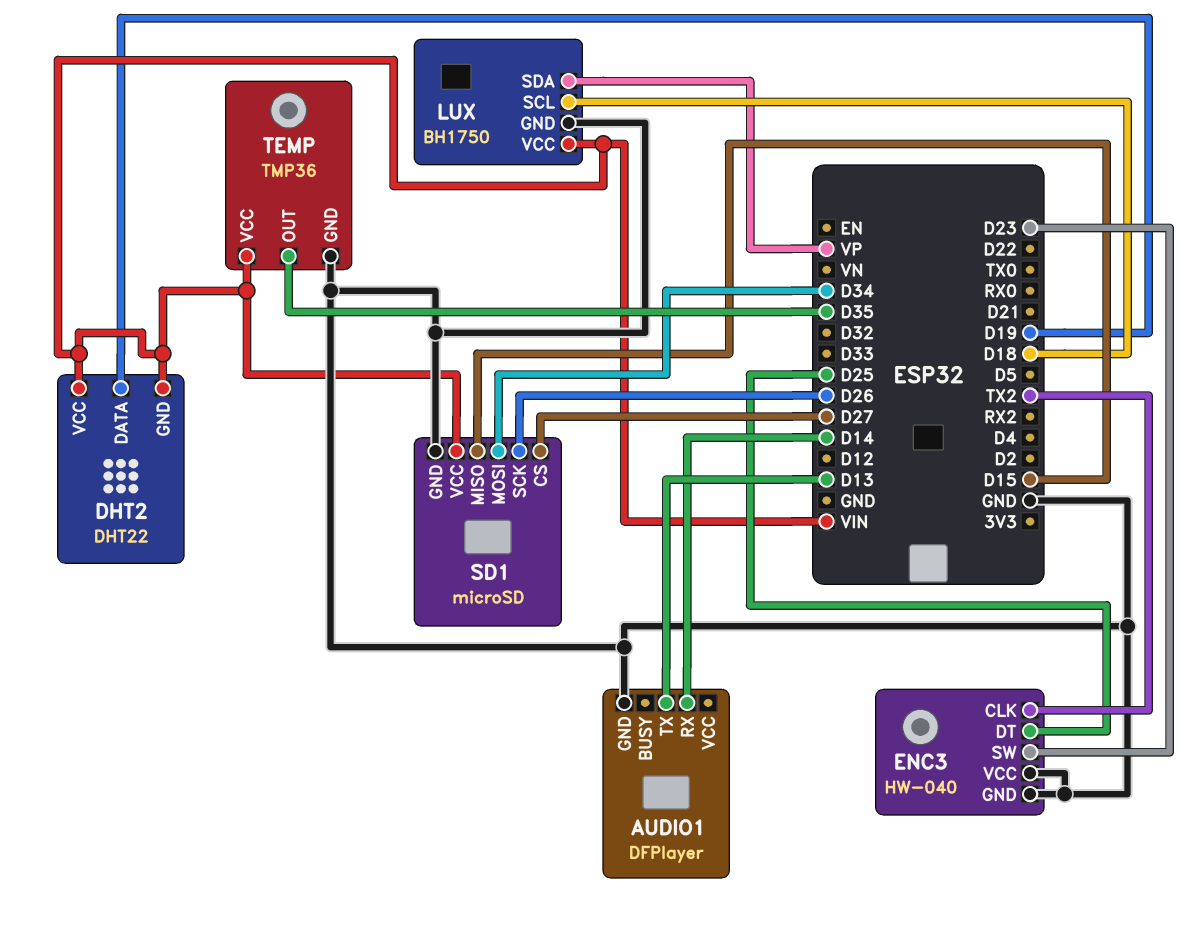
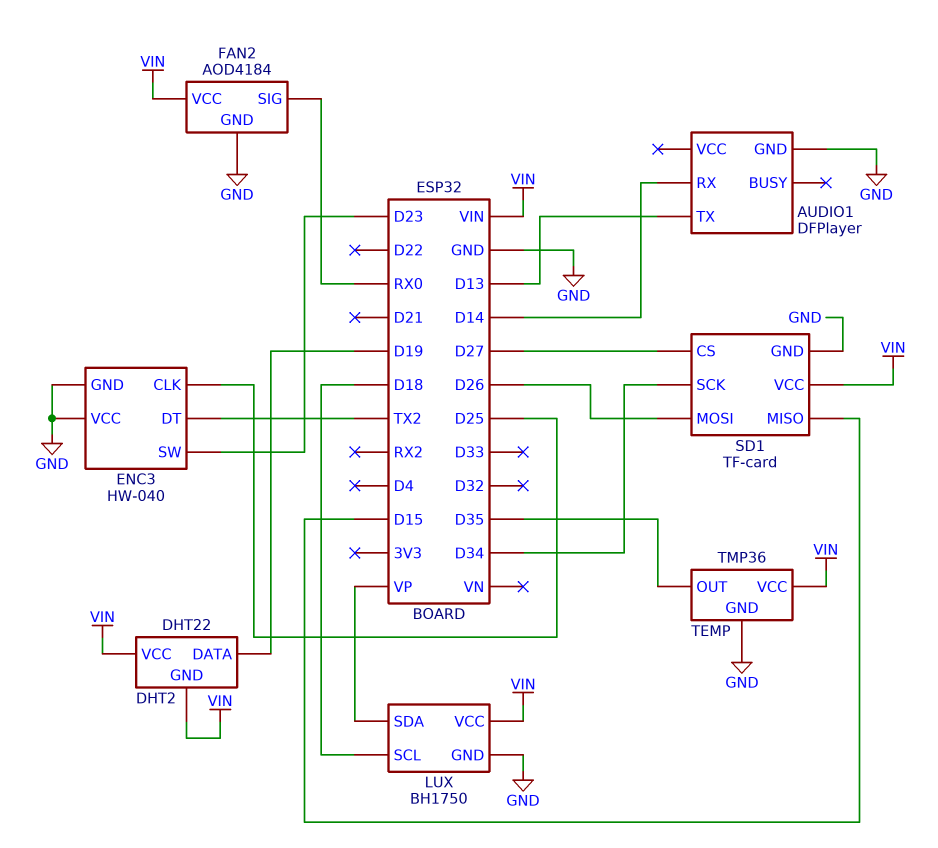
ENC3 pin CLK: TX2 -> D25
ENC3 pin DT: D25 -> TX2
FAN2: none -> AOD4184
FAN2 pin GND: none -> GND
FAN2 pin SIG: none -> RX0
FAN2 pin VCC: none -> VIN
SD1: microSD -> TF-card
SD1 pin MOSI: D34 -> D26
SD1 pin SCK: D26 -> D34

